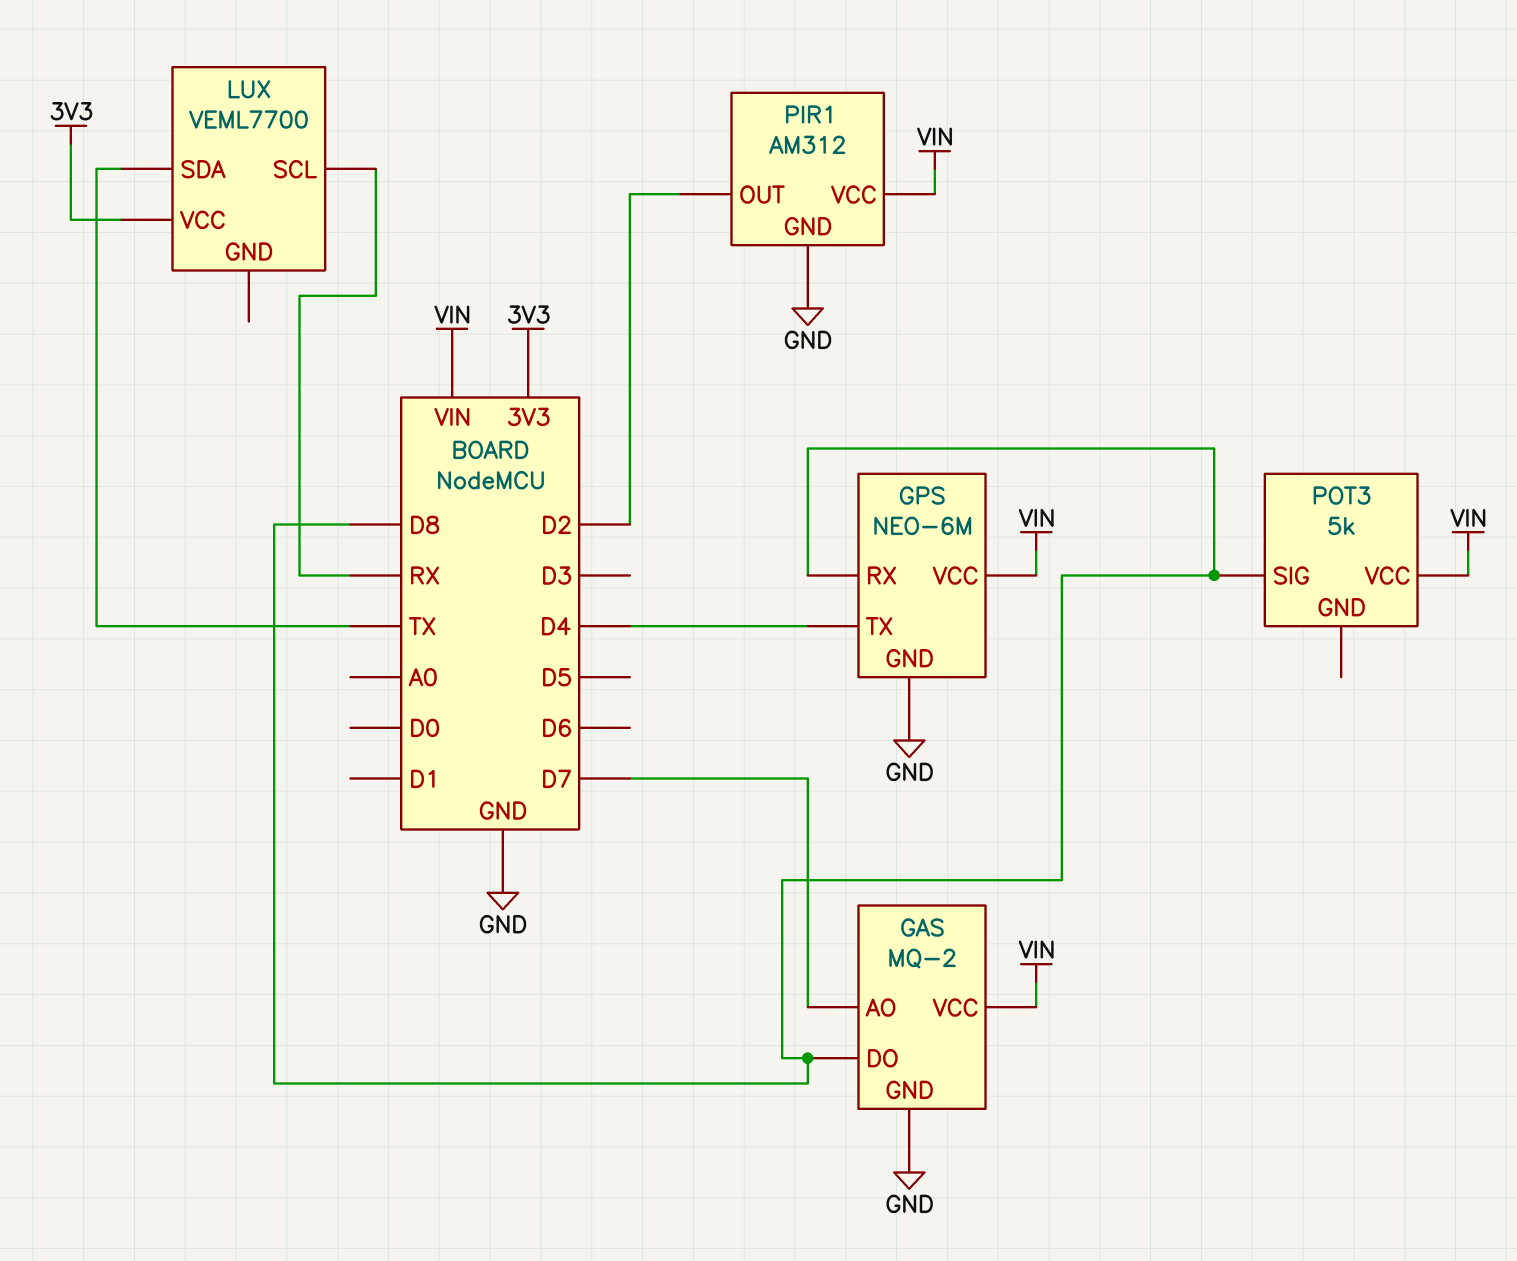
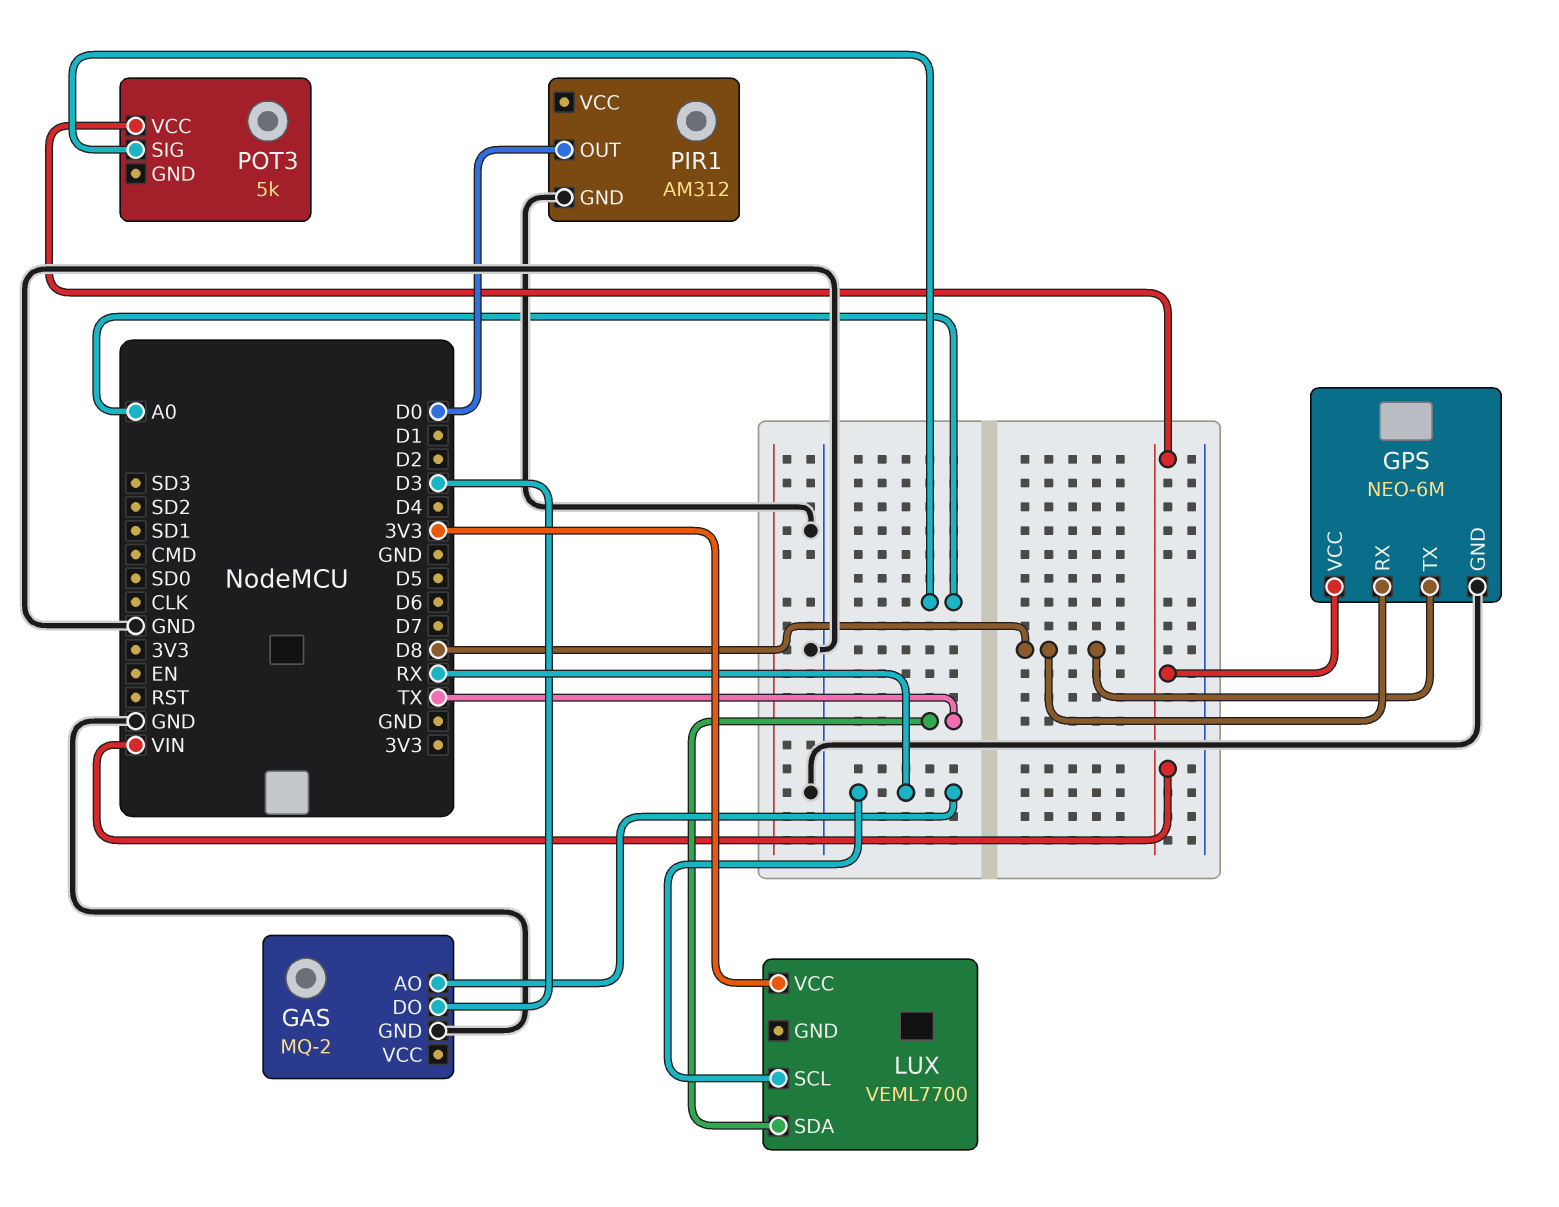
GAS pin AO: D7 -> RX
GAS pin DO: D8 -> D3
GAS pin VCC: VIN -> none
GPS pin TX: D4 -> D8
PIR1 pin OUT: D2 -> D0
PIR1 pin VCC: VIN -> none
POT3 pin SIG: D8 -> A0

